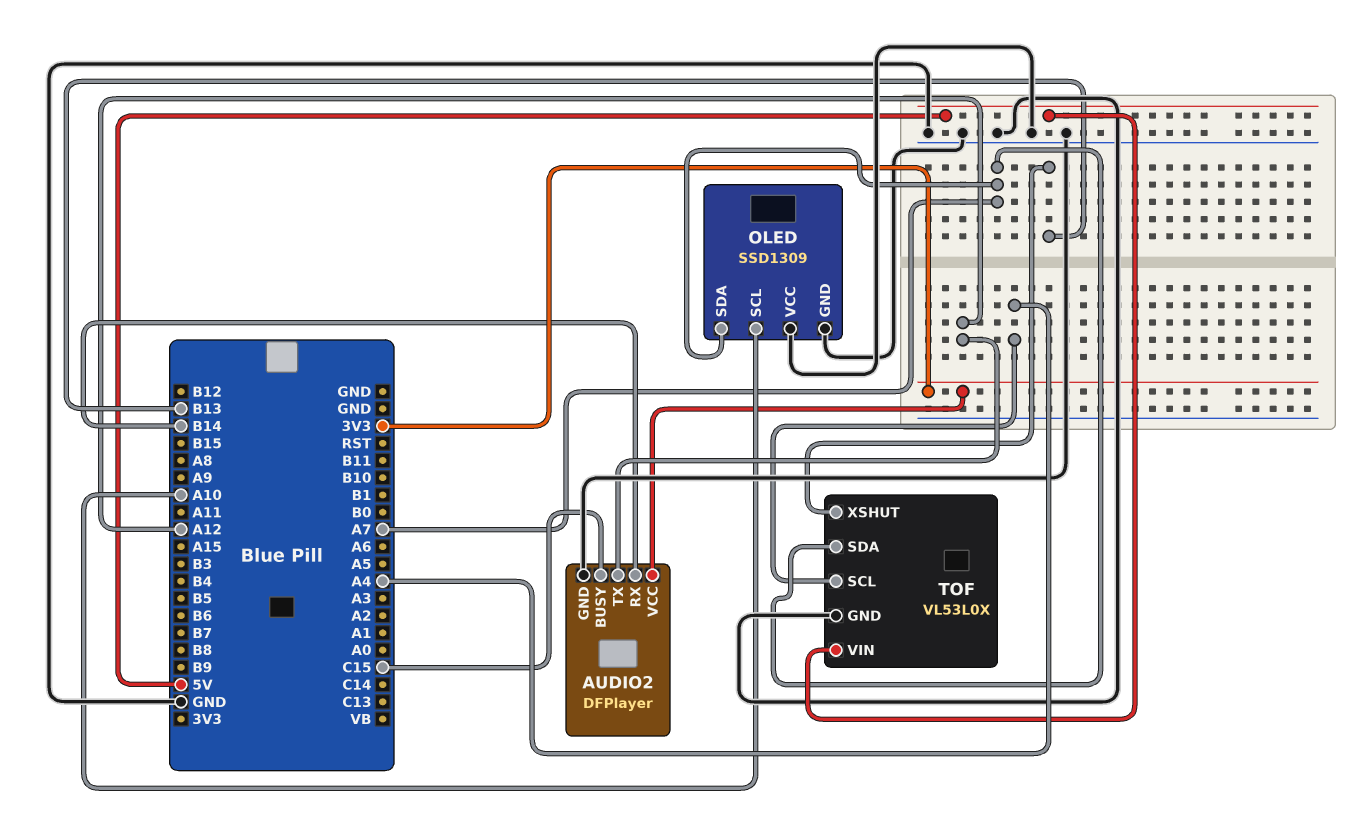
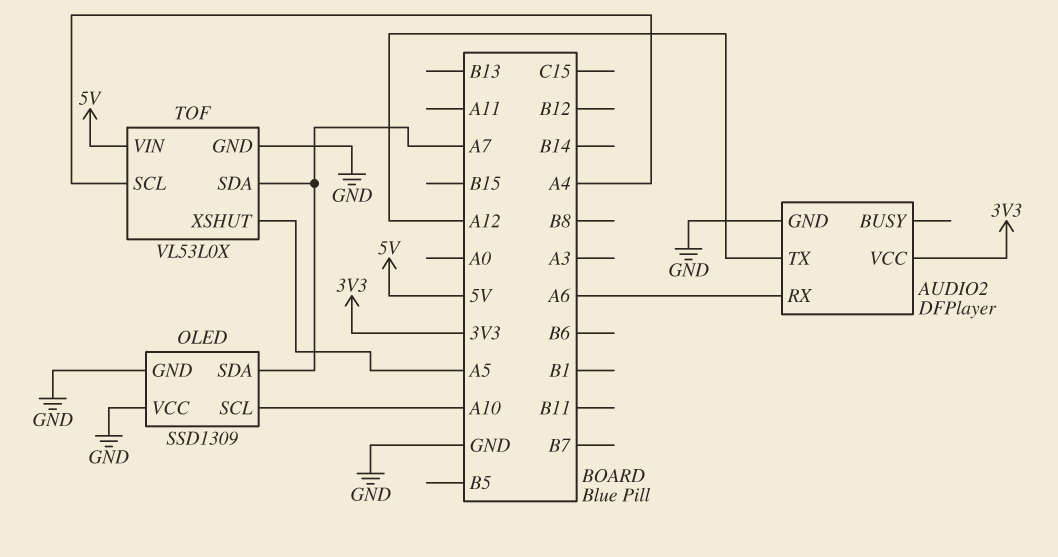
AUDIO2 pin BUSY: C15 -> none
AUDIO2 pin RX: B14 -> A6
TOF pin XSHUT: B13 -> A5

